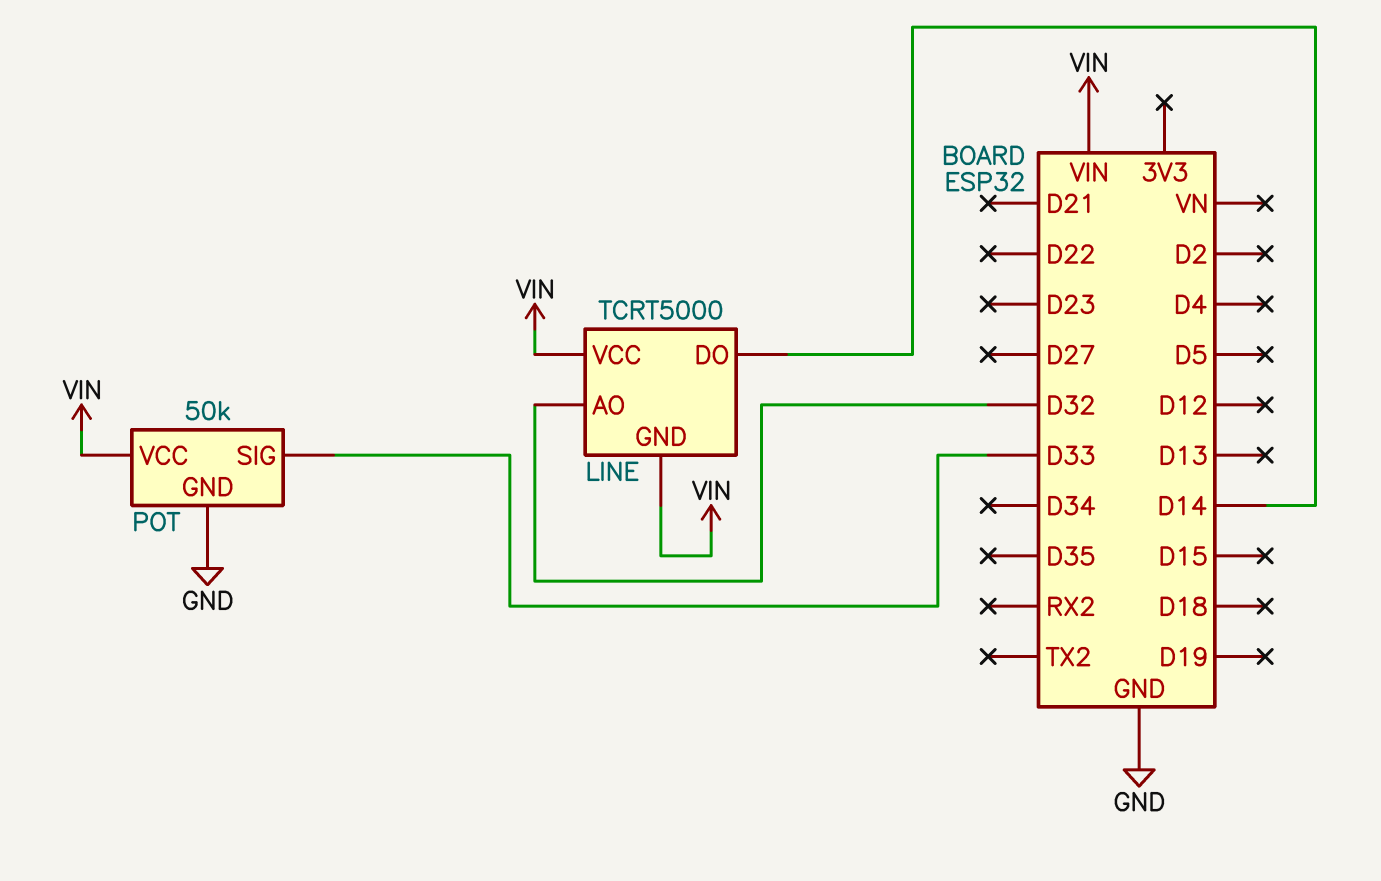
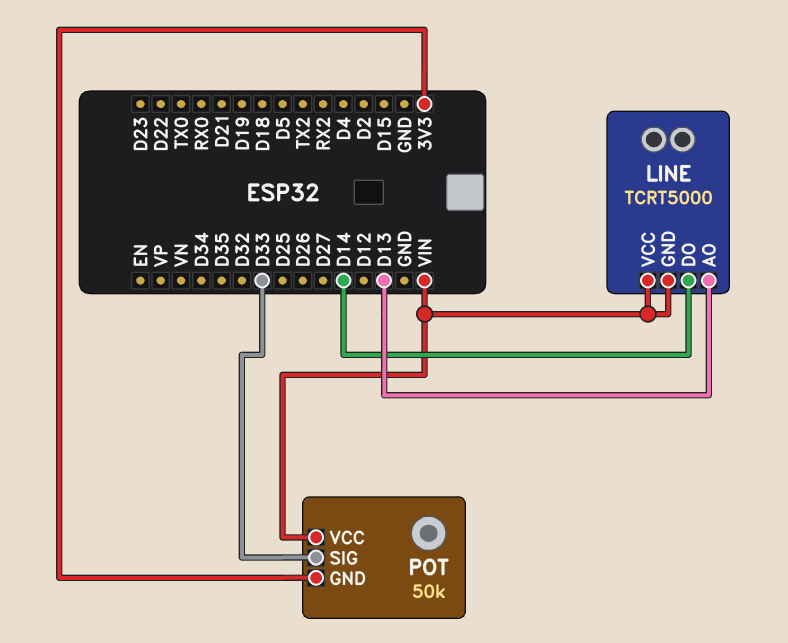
LINE pin AO: D32 -> D13
POT pin GND: GND -> 3V3

